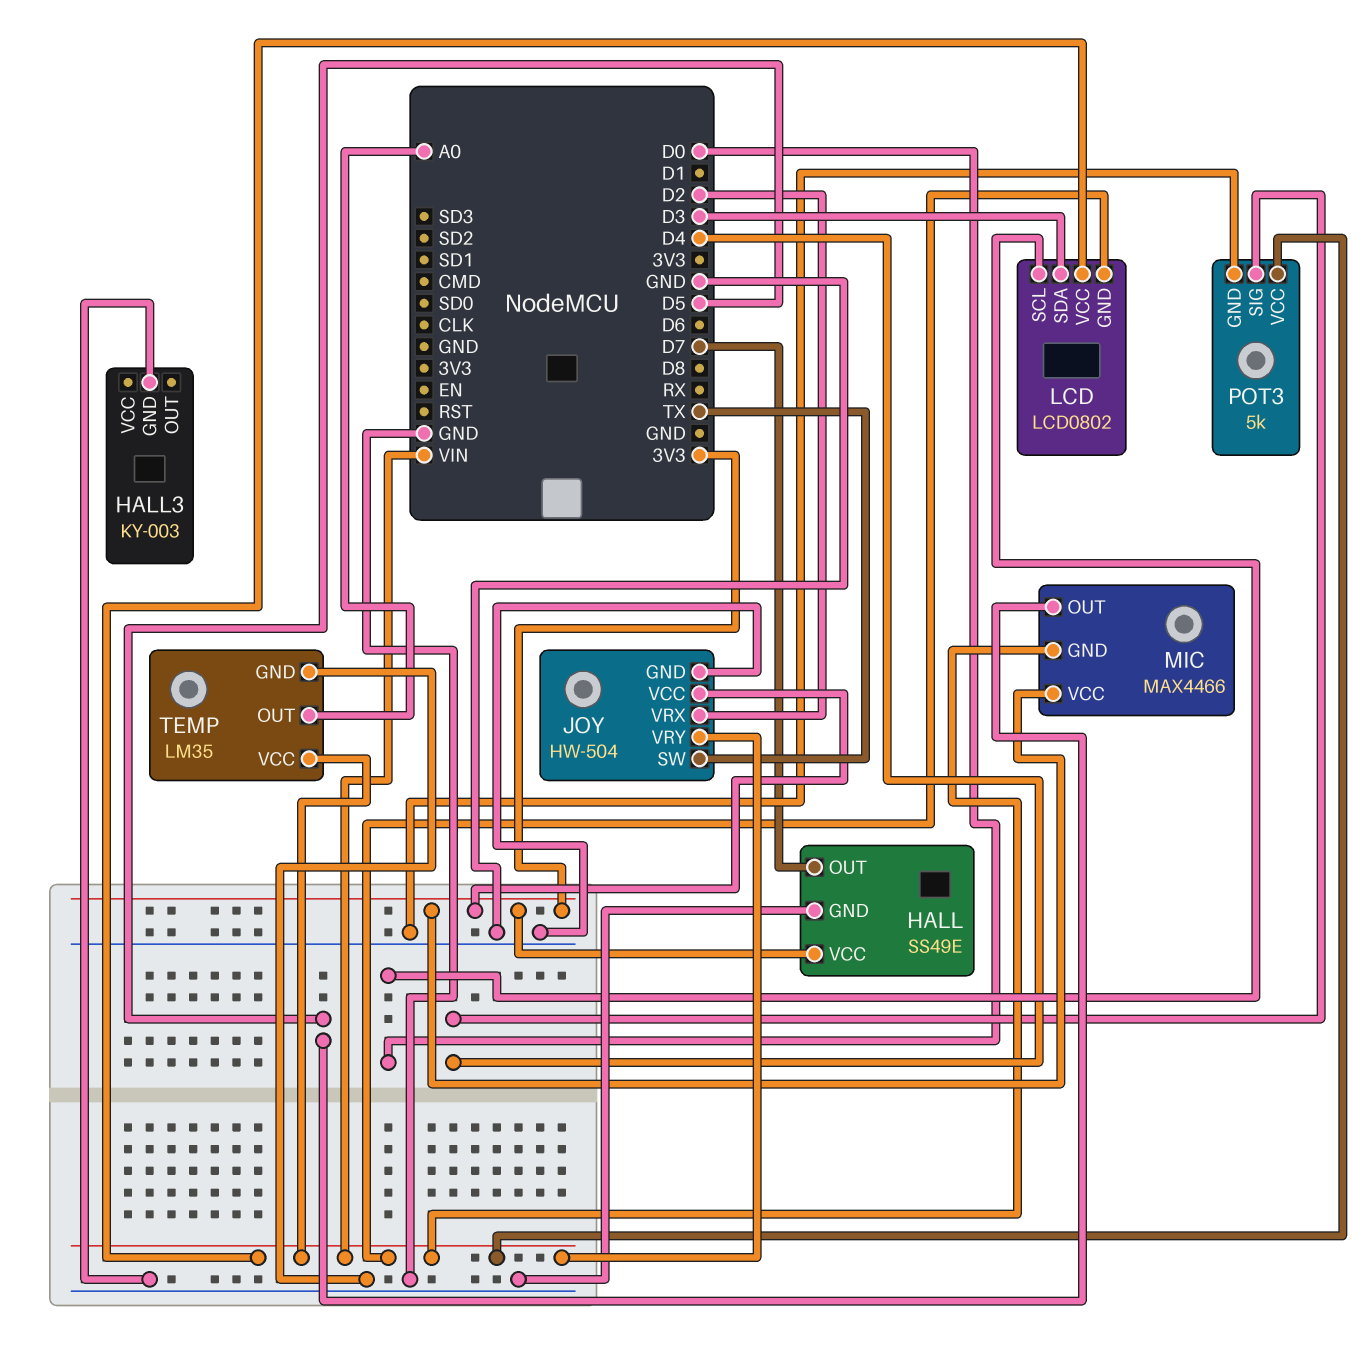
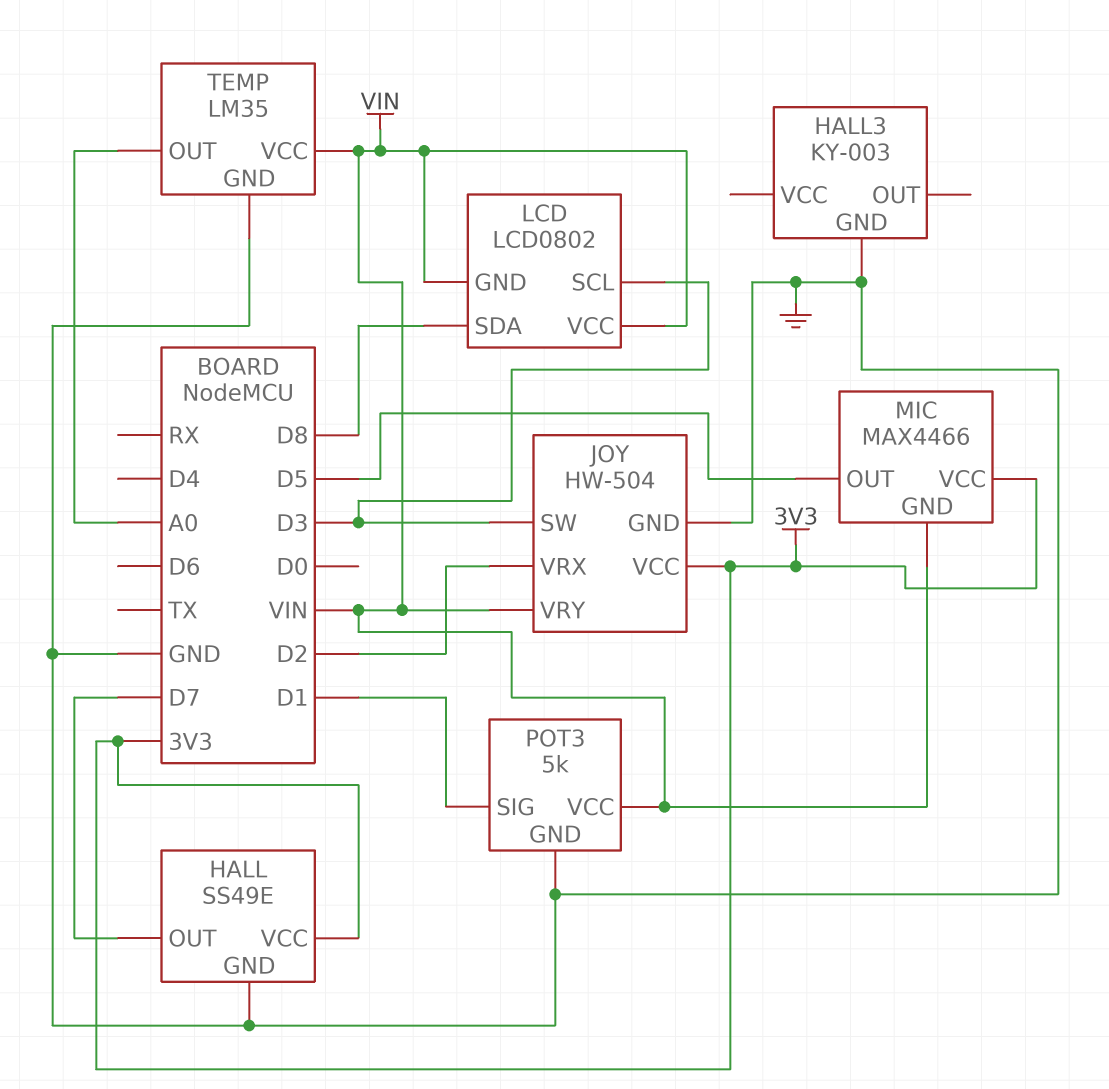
JOY pin SW: TX -> D3
LCD pin SCL: D0 -> D3
LCD pin SDA: D3 -> D8
POT3 pin SIG: D4 -> D1

